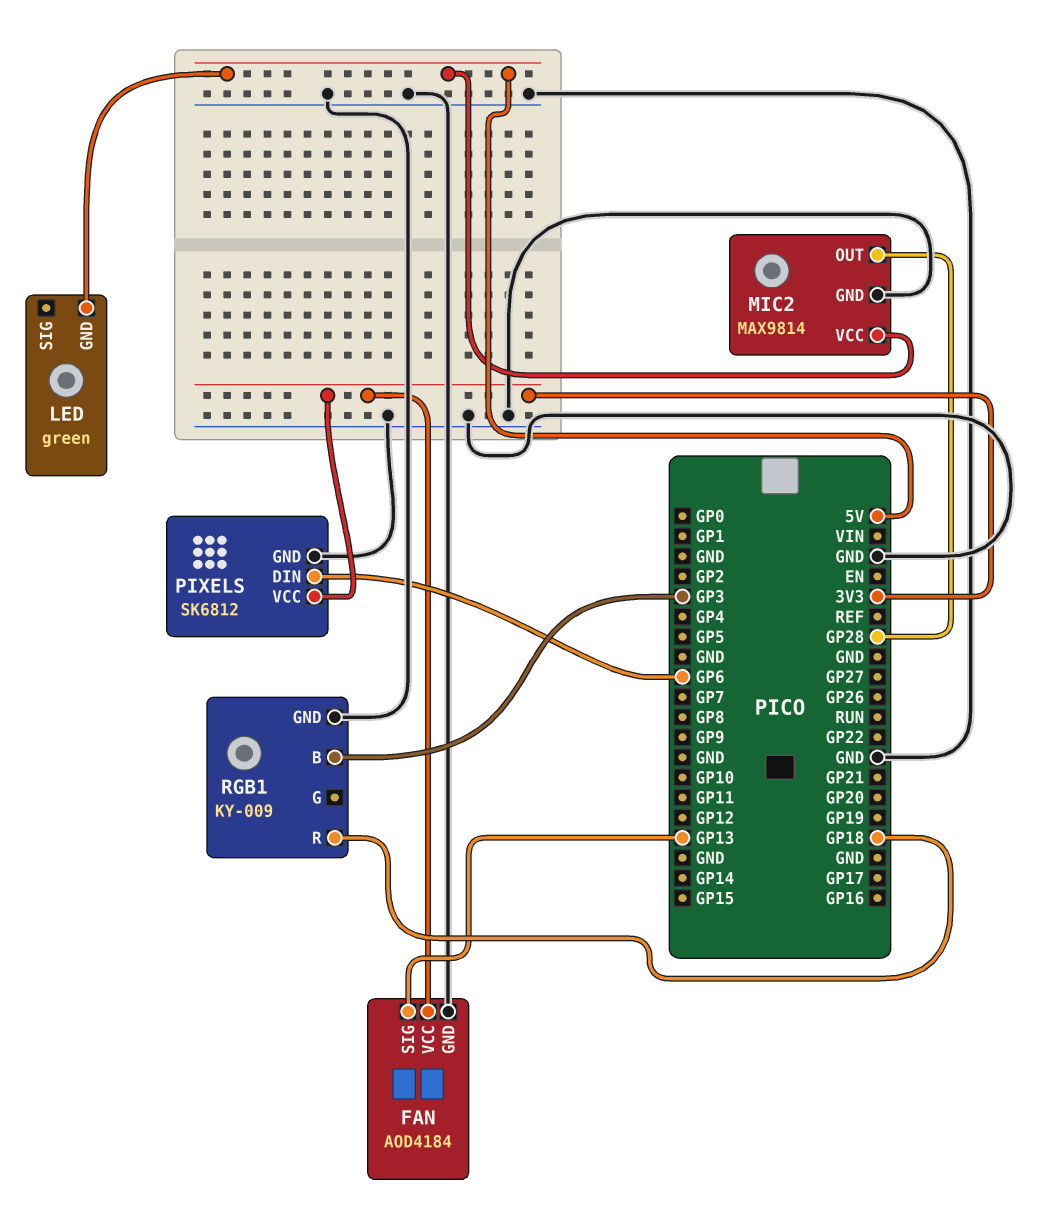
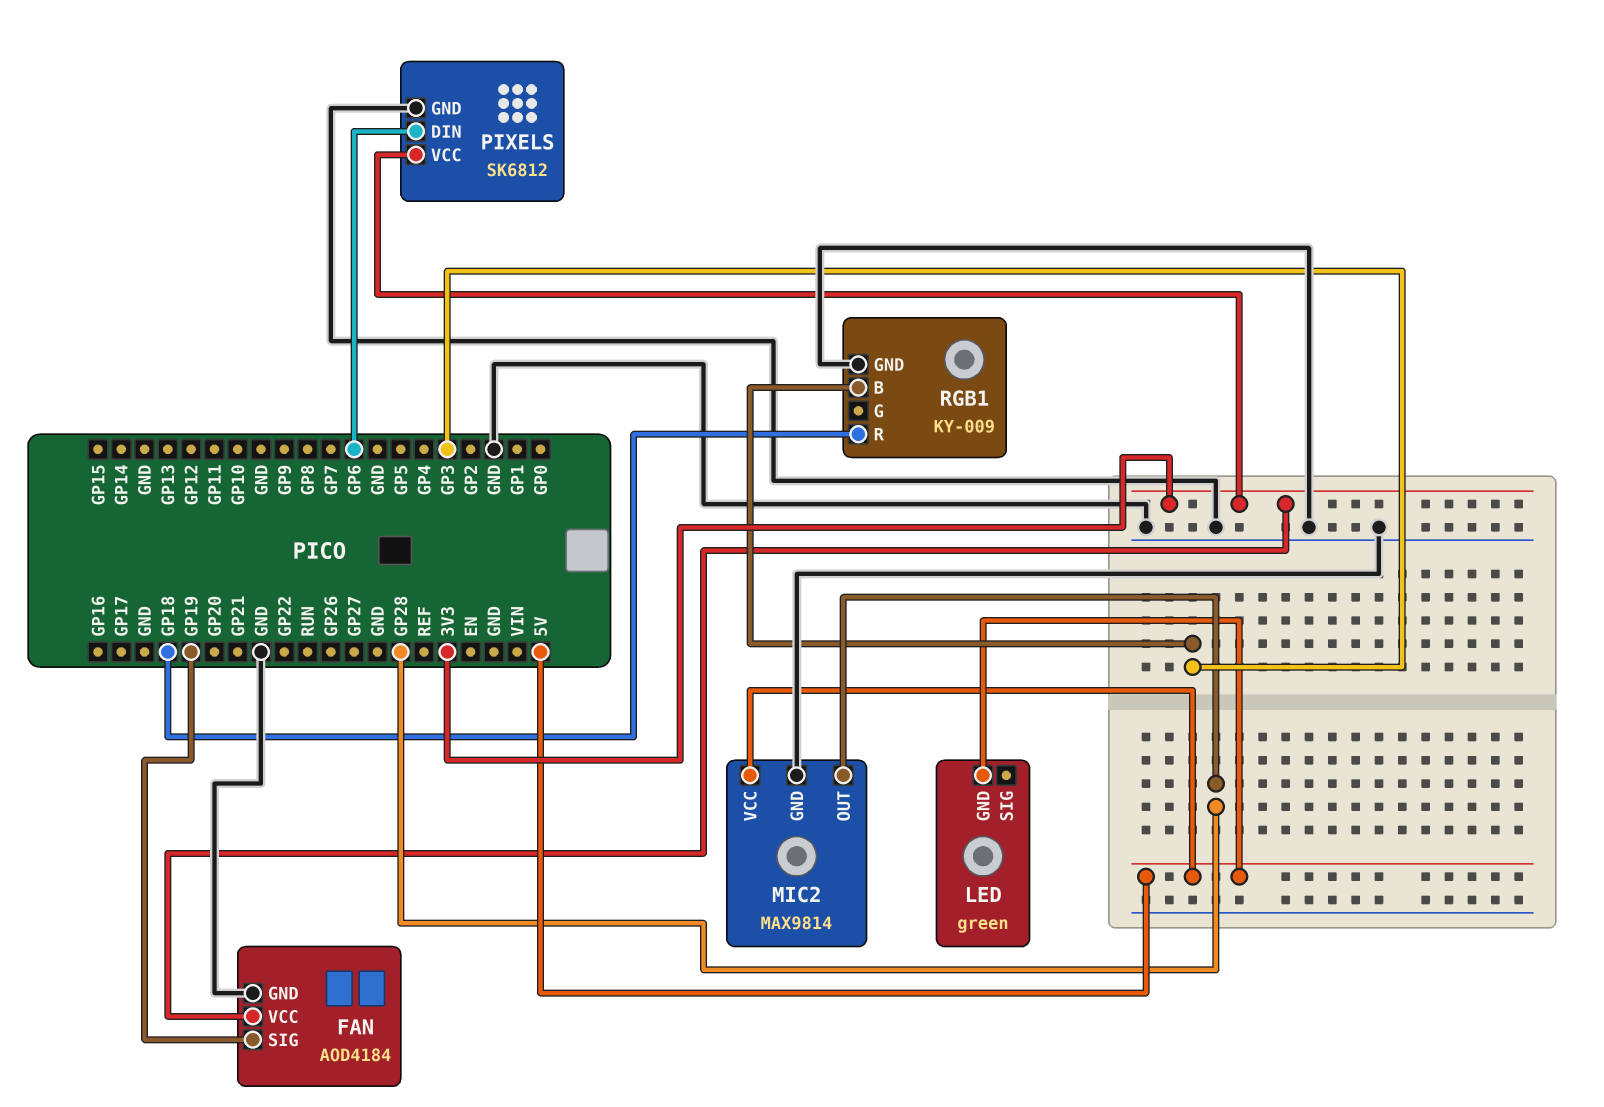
FAN pin SIG: GP13 -> GP19

